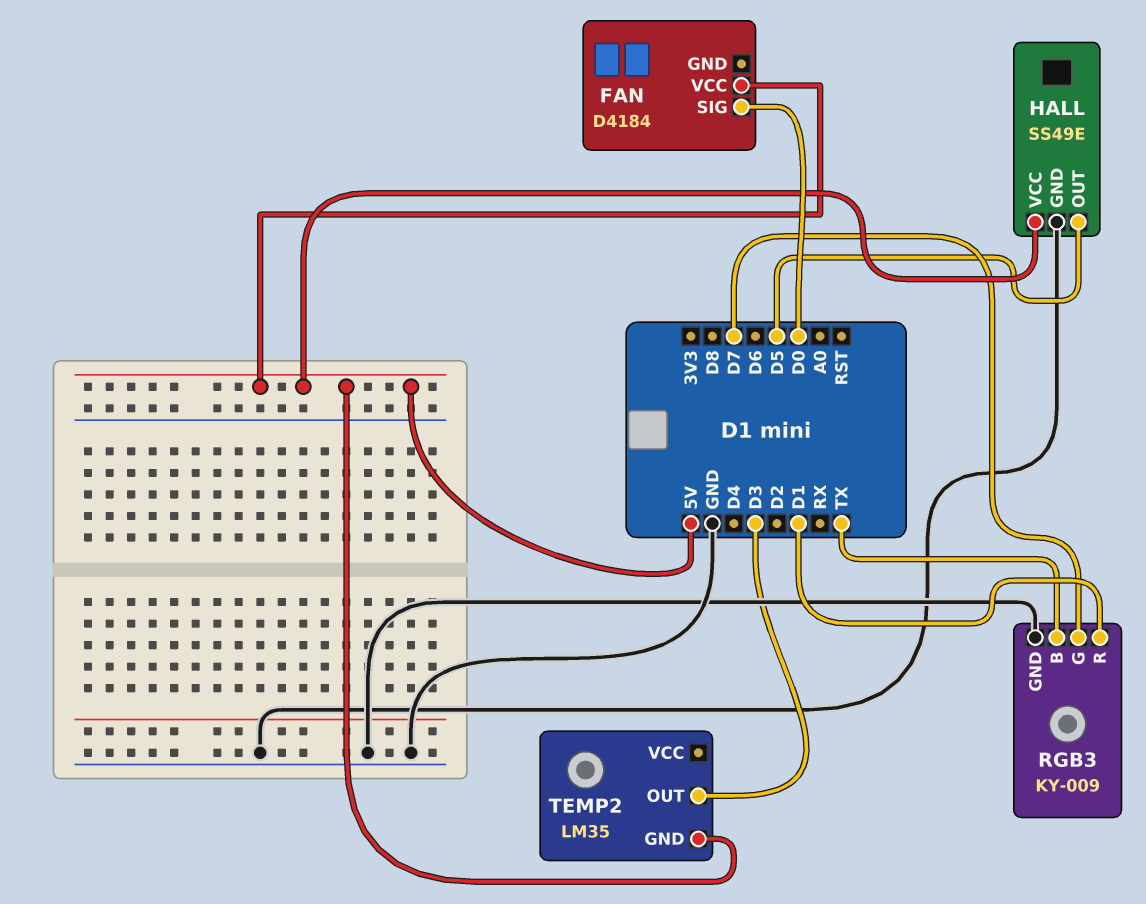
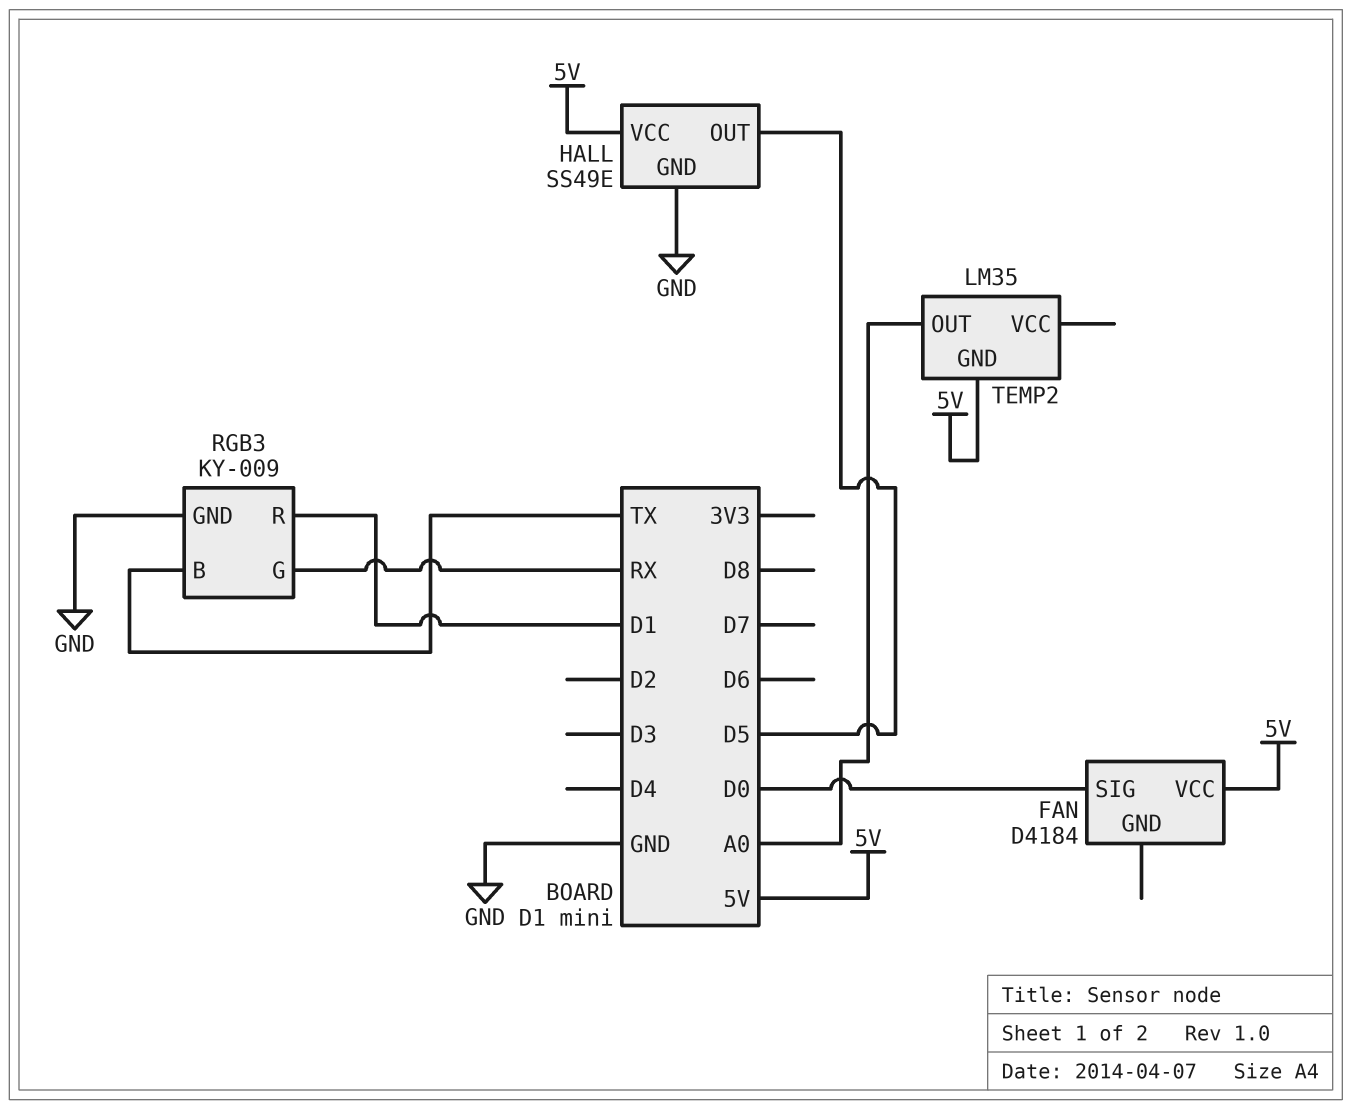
RGB3 pin G: D7 -> RX
TEMP2 pin OUT: D3 -> A0

